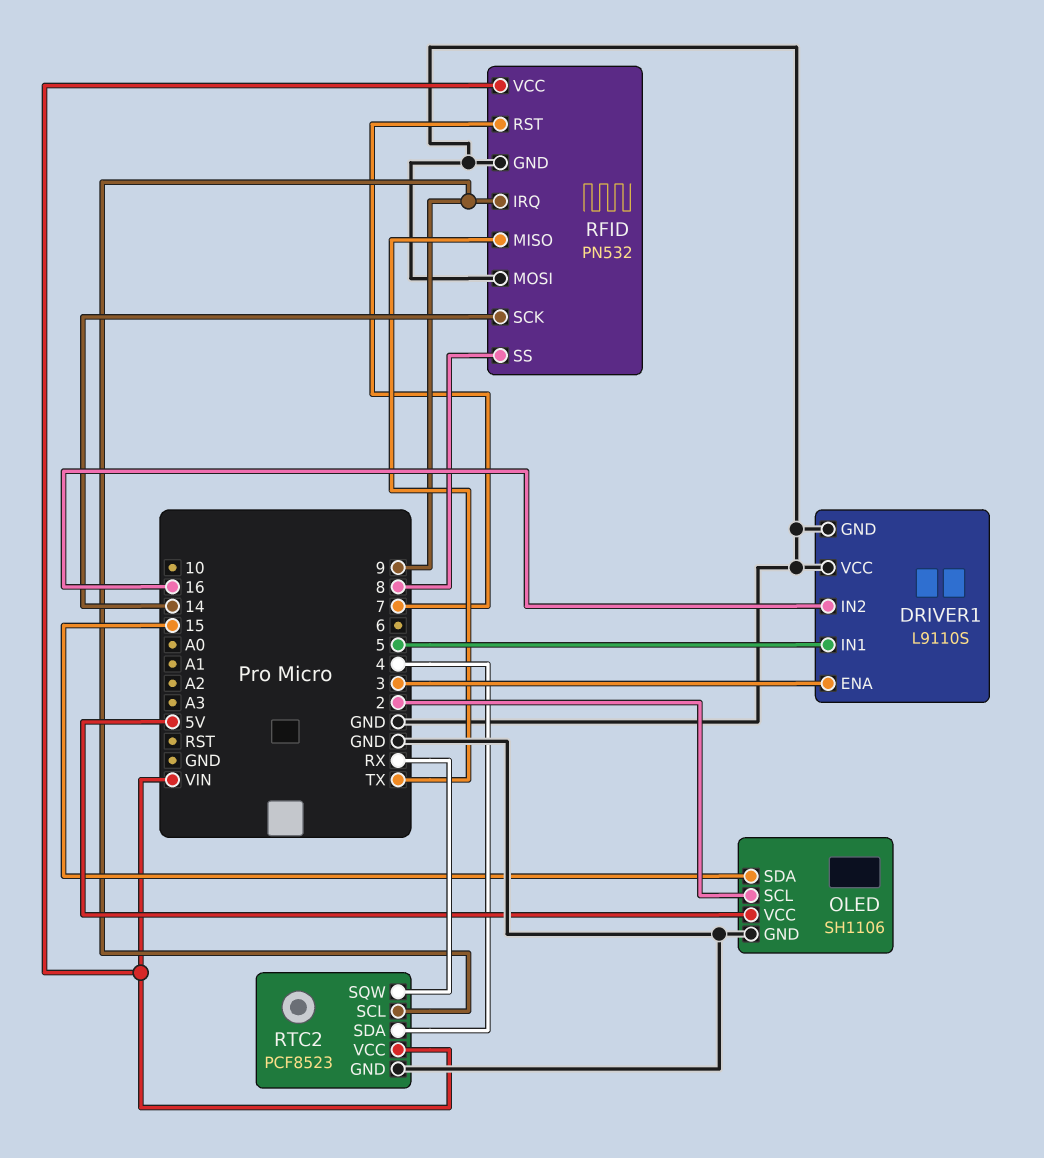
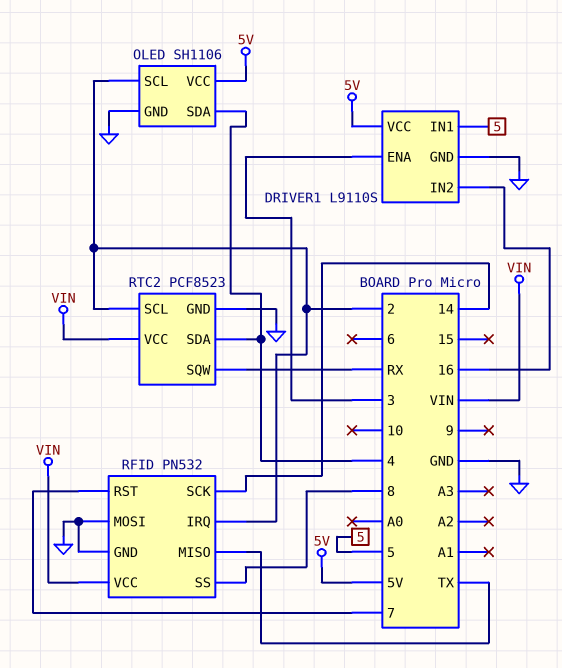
DRIVER1 pin VCC: GND -> 5V
OLED pin SDA: 15 -> 4
RFID pin IRQ: 9 -> 2
RTC2 pin SCL: 9 -> 2

